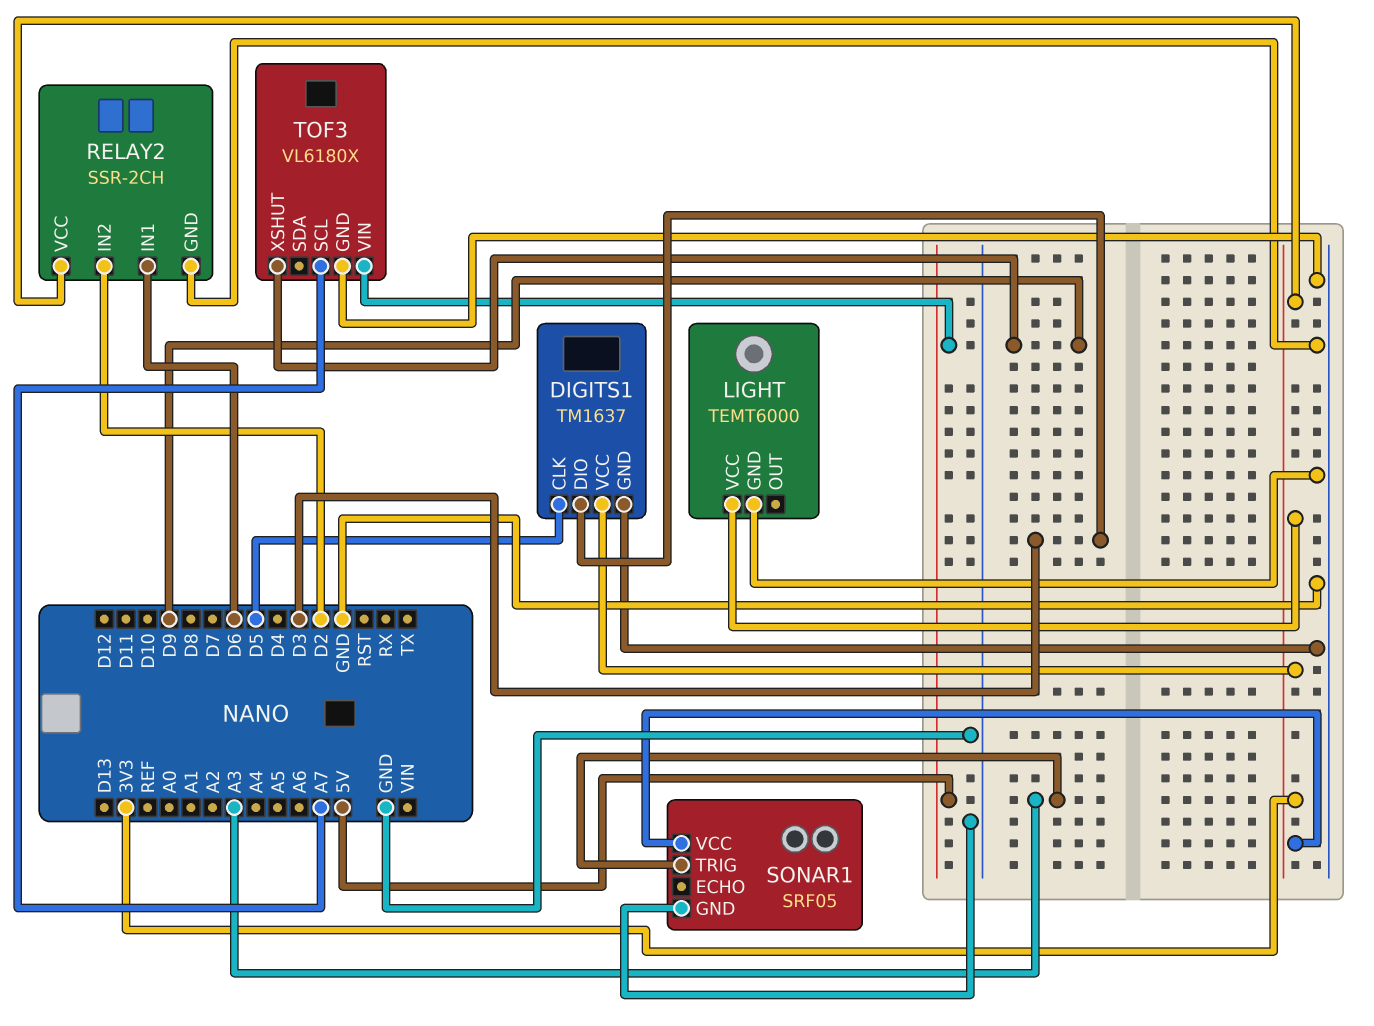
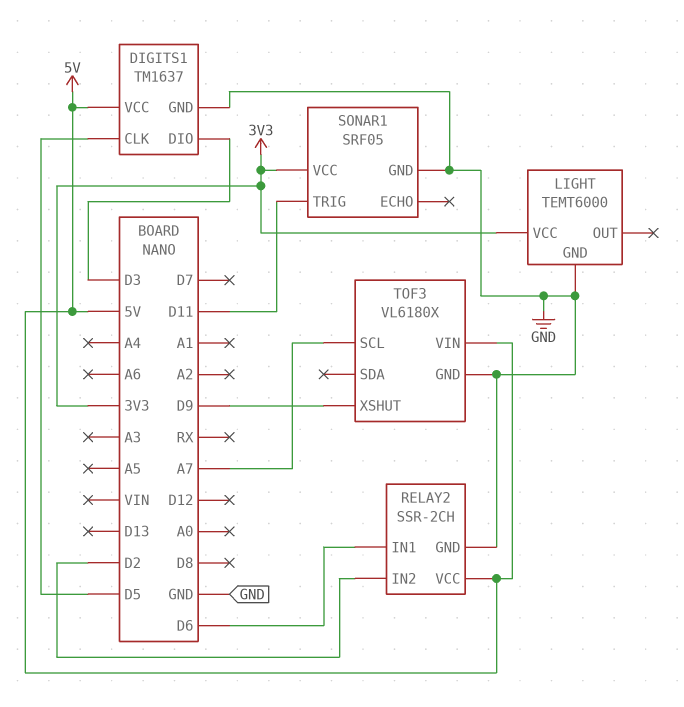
DIGITS1 pin VCC: 3V3 -> 5V
RELAY2 pin VCC: 3V3 -> 5V
SONAR1 pin TRIG: A3 -> D11

